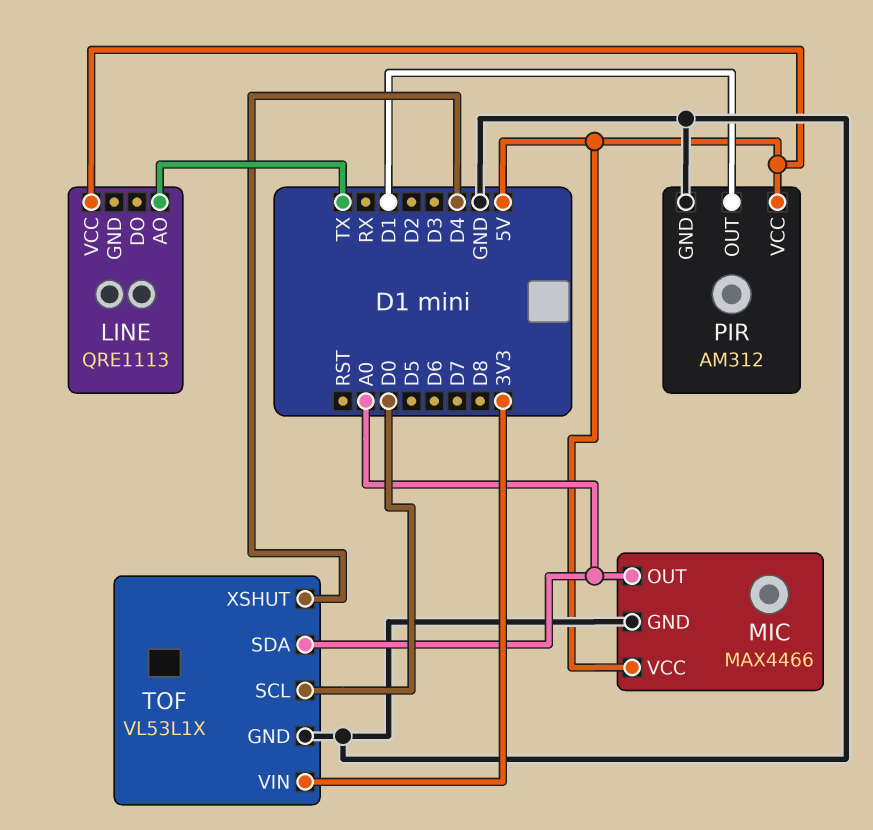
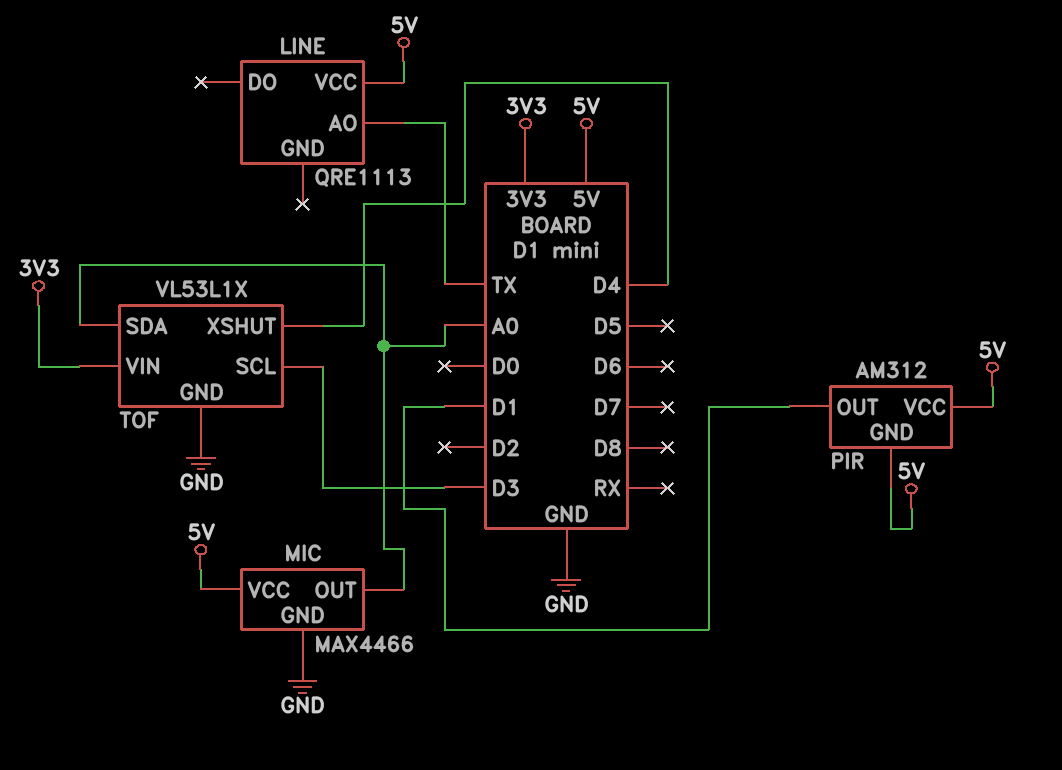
PIR pin GND: GND -> 5V
TOF pin SCL: D0 -> D3

